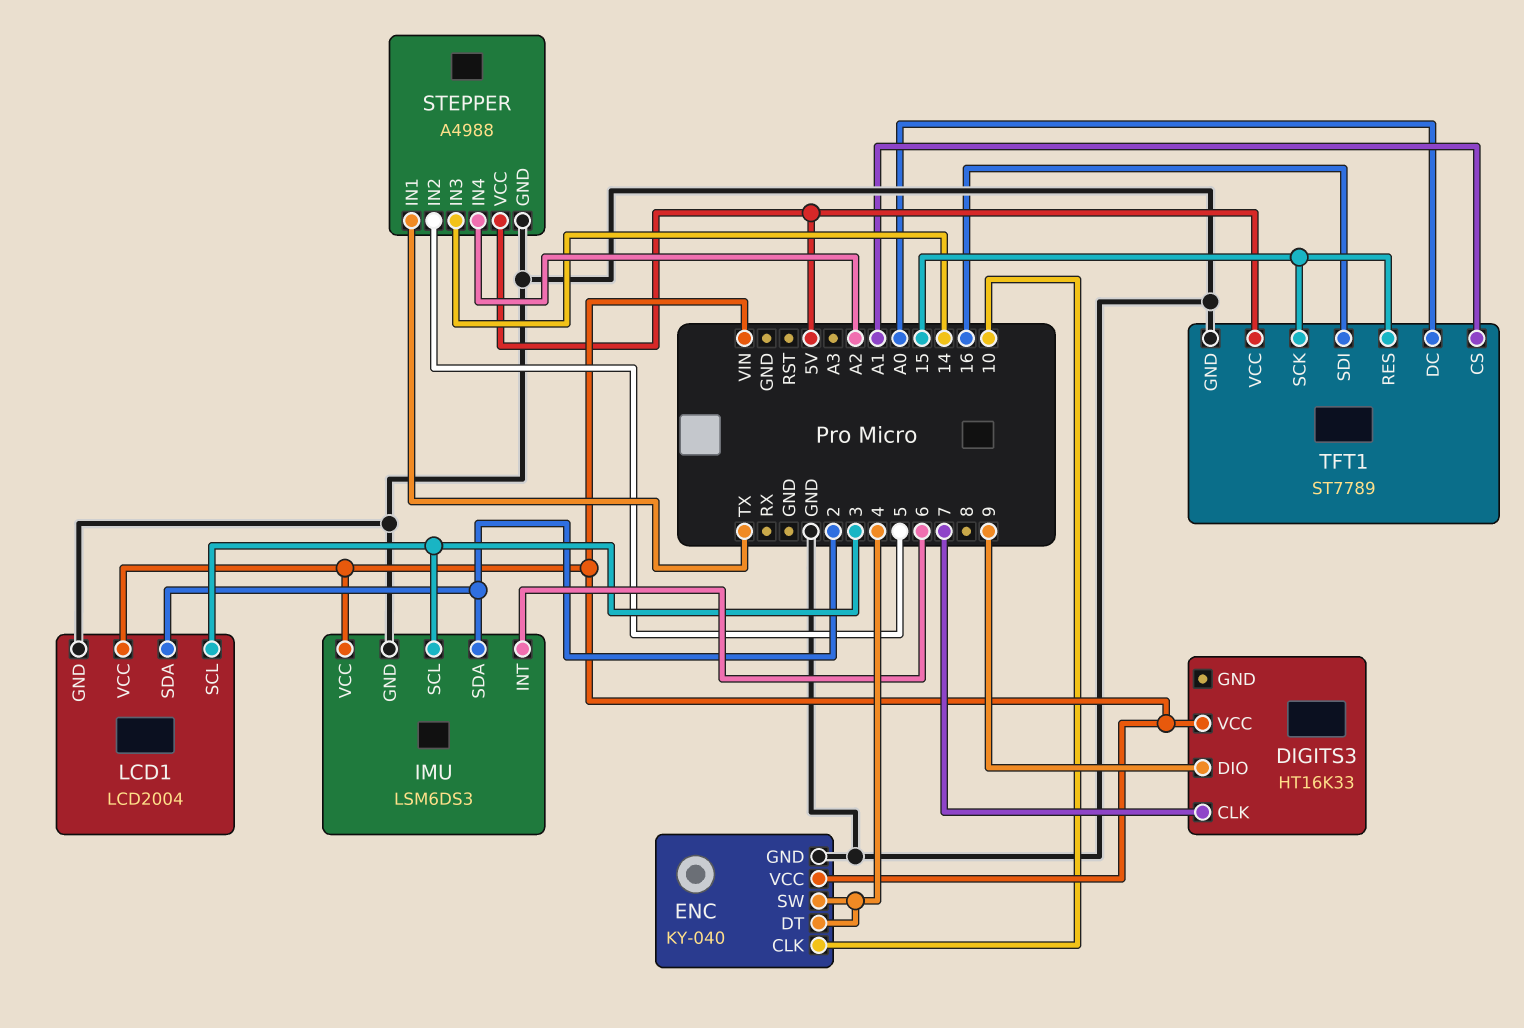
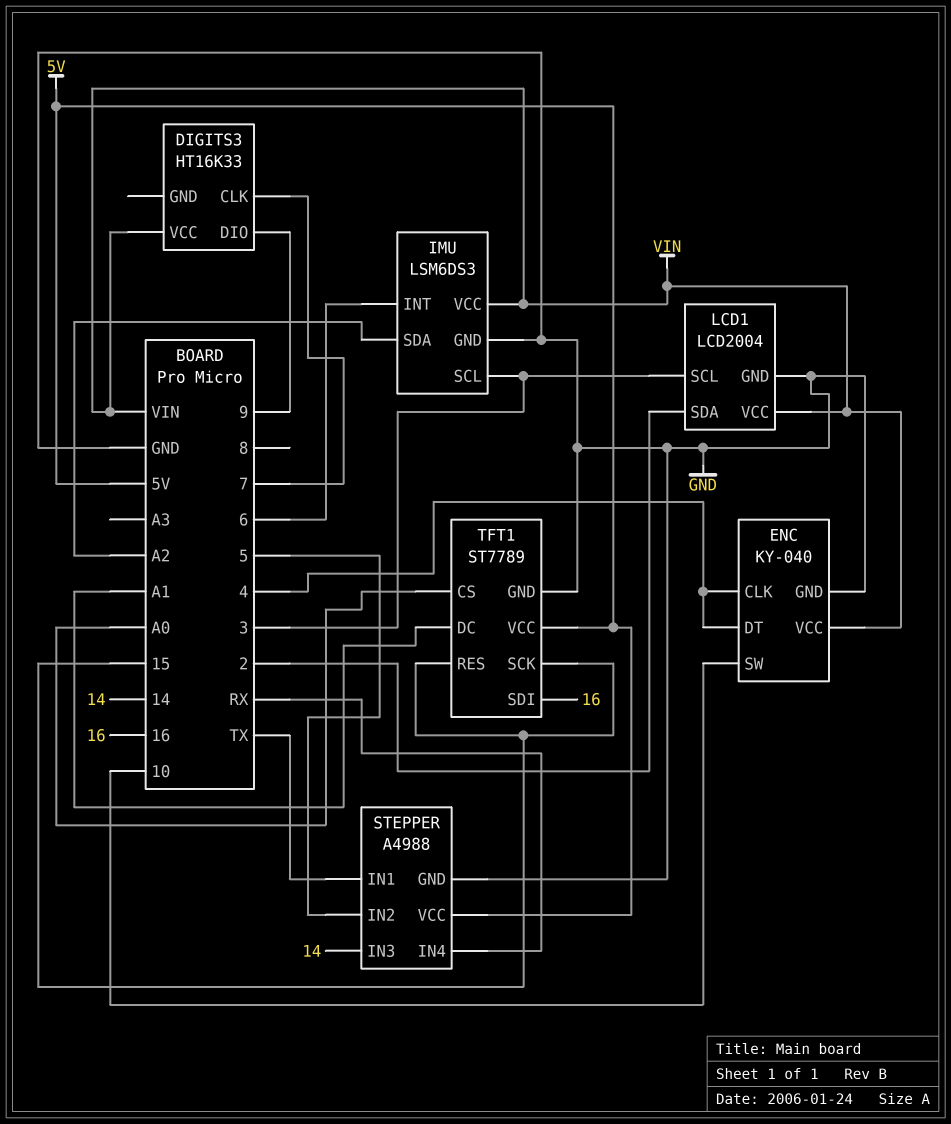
ENC pin CLK: 10 -> 4
ENC pin SW: 4 -> 10
IMU pin SDA: 2 -> A2
STEPPER pin IN4: A2 -> RX
TFT1 pin CS: A1 -> A0
TFT1 pin DC: A0 -> A1

